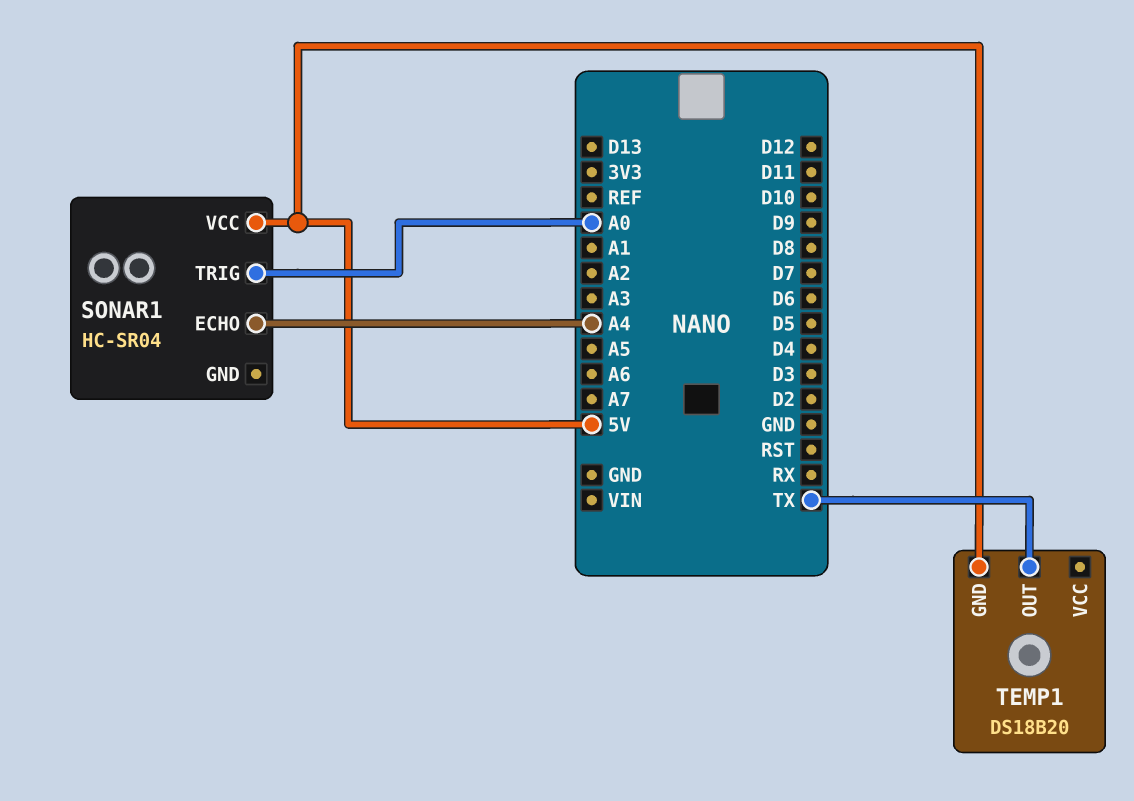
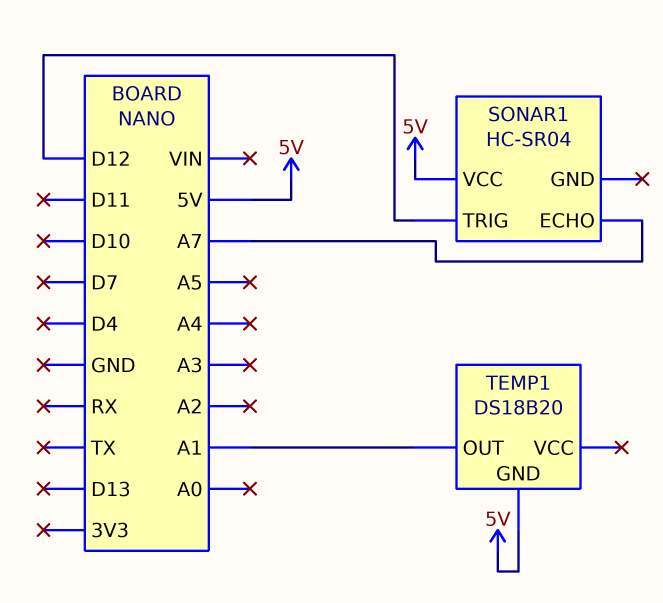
SONAR1 pin ECHO: A4 -> A7
SONAR1 pin TRIG: A0 -> D12
TEMP1 pin OUT: TX -> A1

